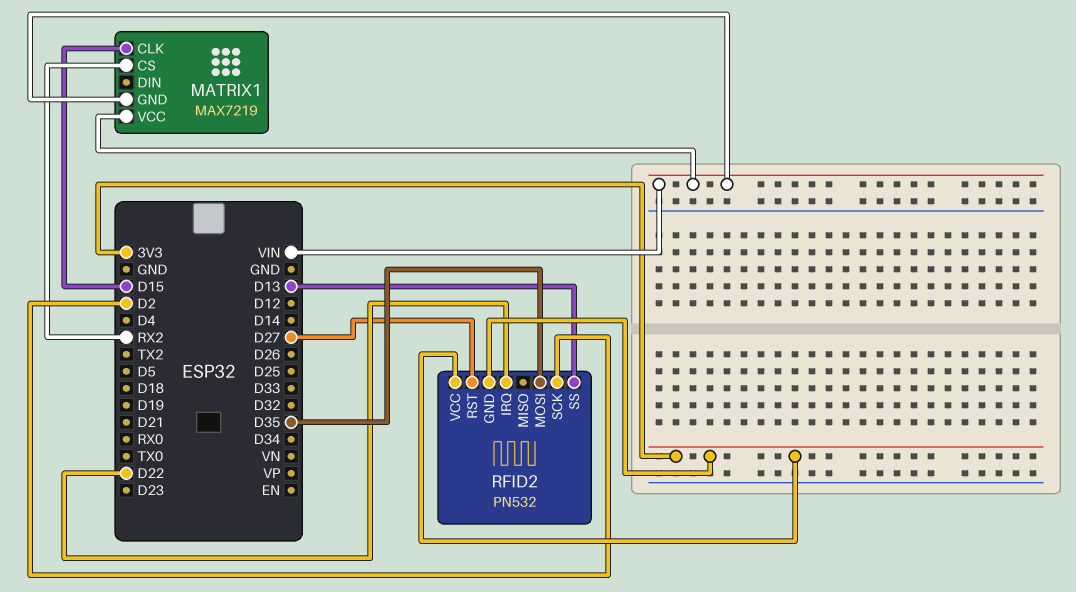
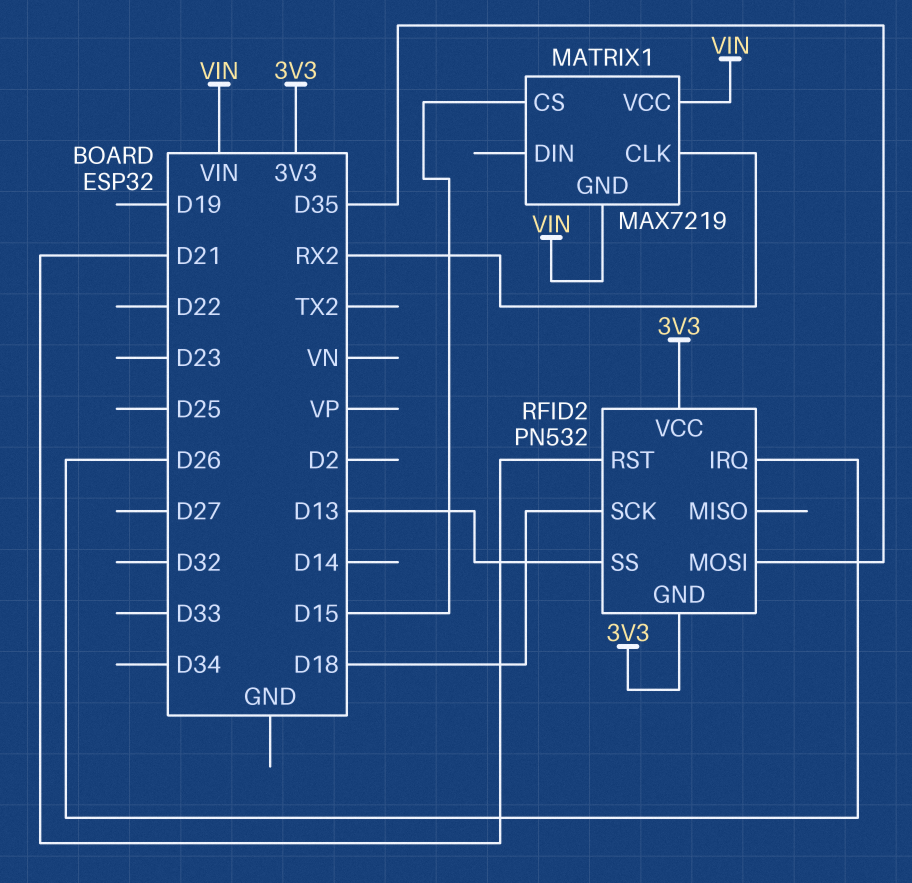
MATRIX1 pin CLK: D15 -> RX2
MATRIX1 pin CS: RX2 -> D15
RFID2 pin IRQ: D22 -> D26
RFID2 pin RST: D27 -> D21
RFID2 pin SCK: D2 -> D18

